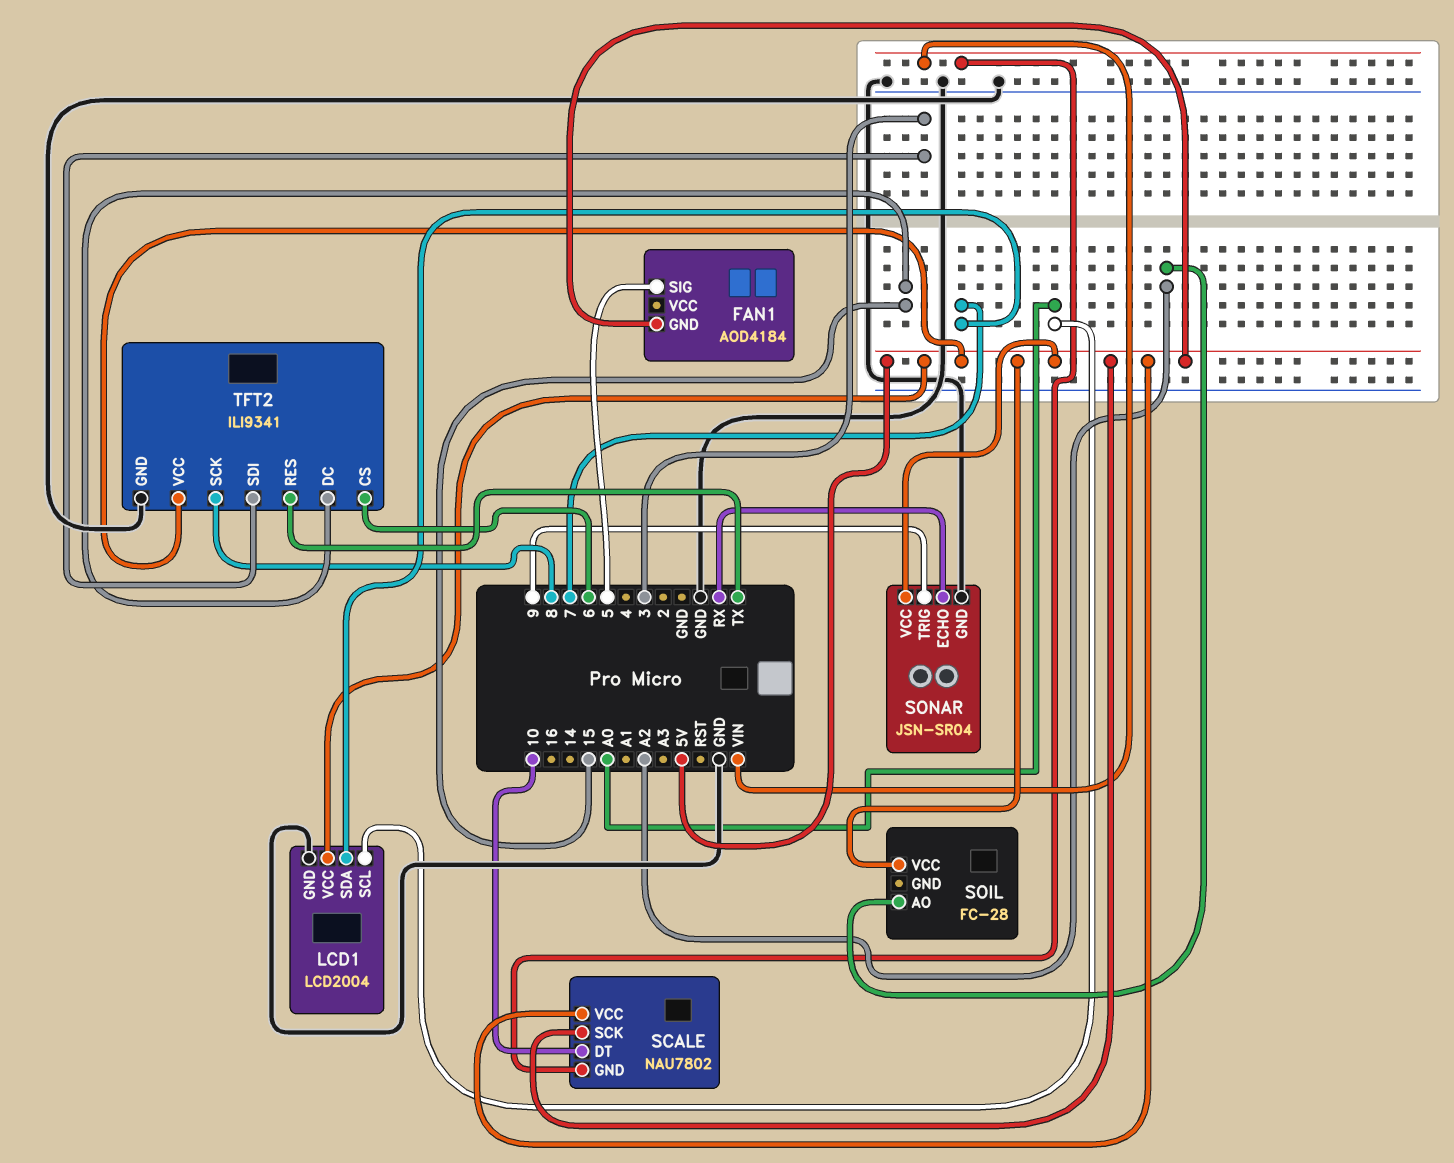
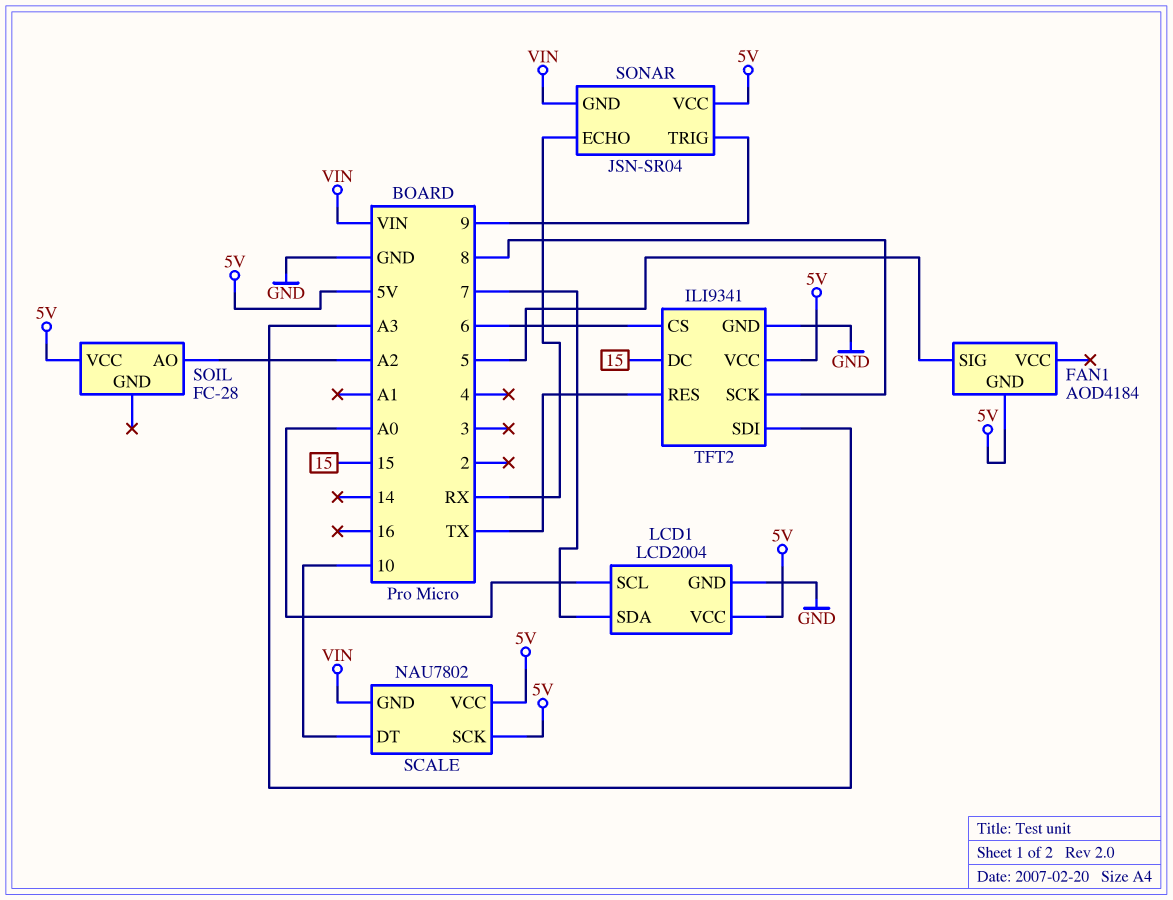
SONAR pin GND: GND -> VIN
TFT2 pin SDI: 3 -> A3

